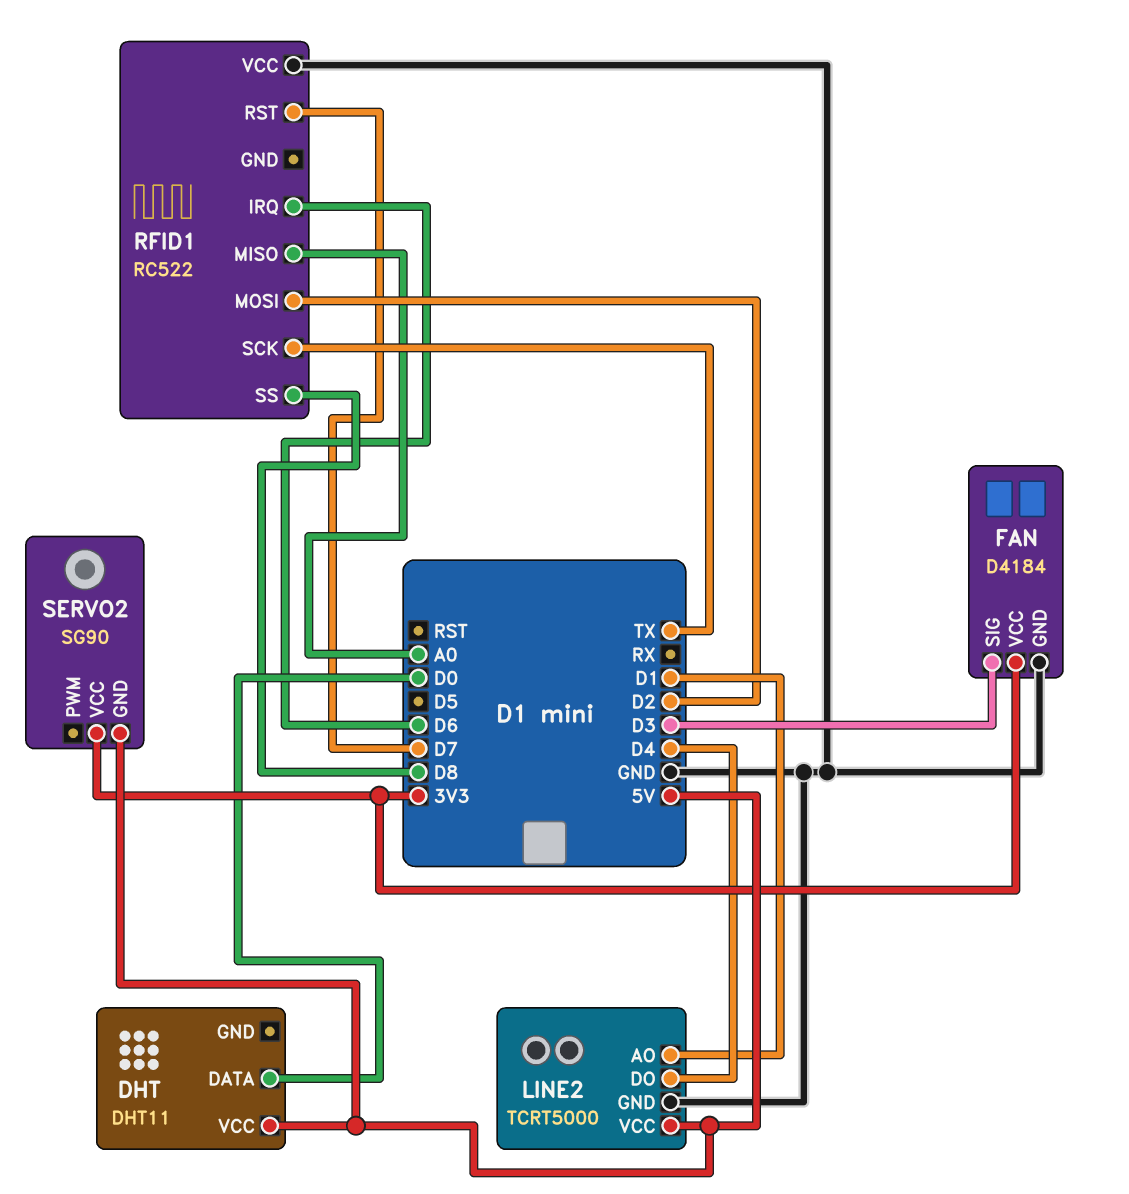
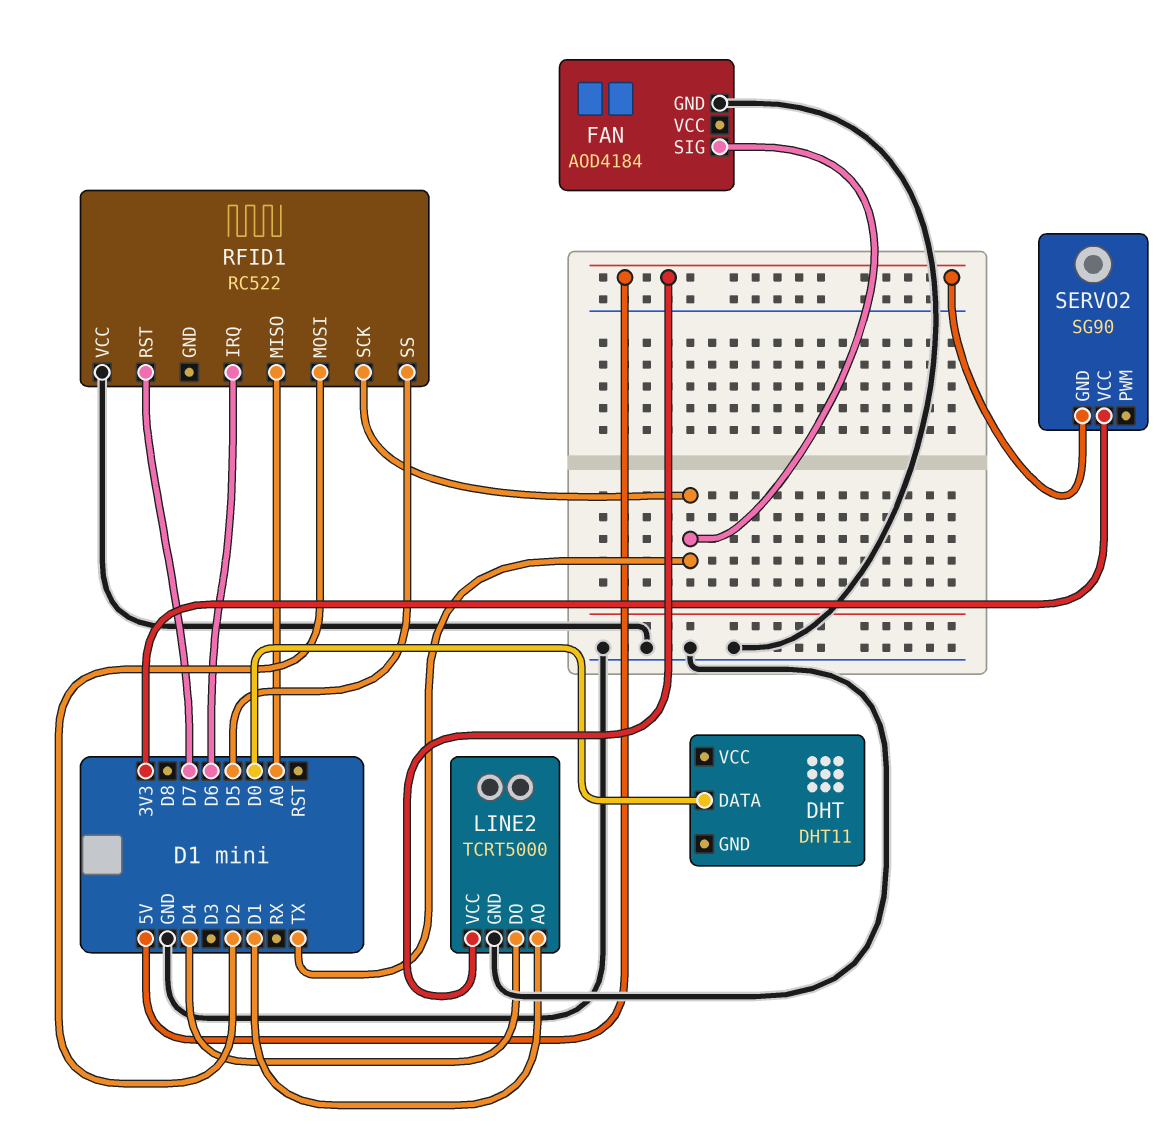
DHT pin VCC: 5V -> none
FAN: D4184 -> AOD4184
FAN pin SIG: D3 -> TX
FAN pin VCC: 3V3 -> none
RFID1 pin SS: D8 -> D5

